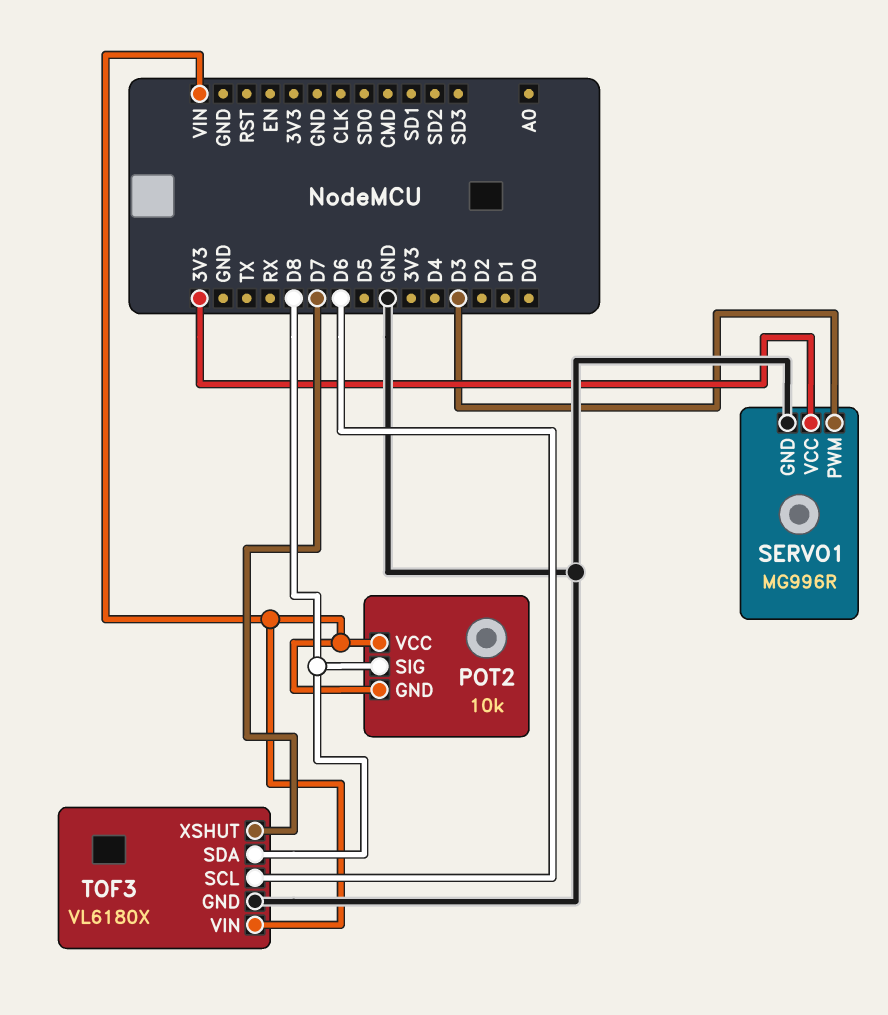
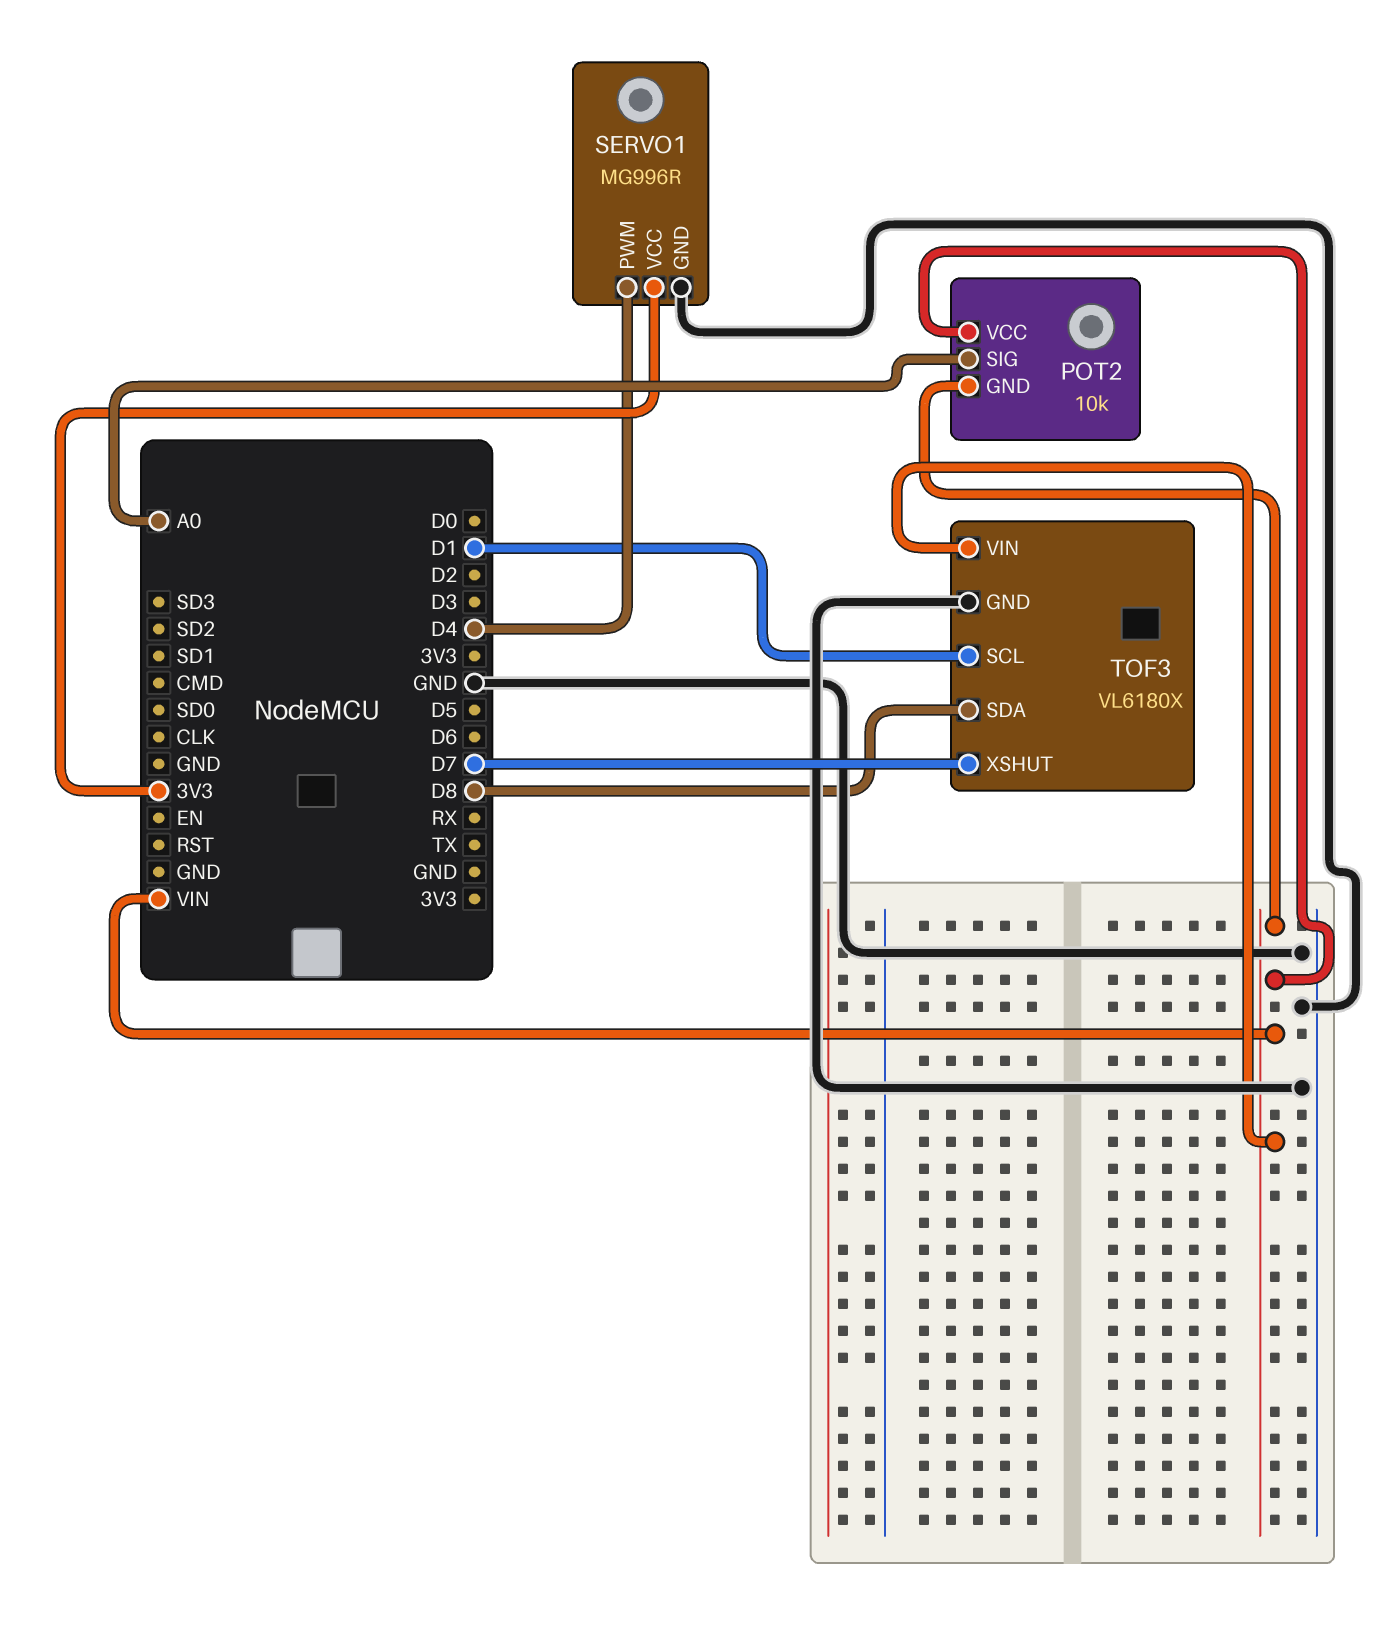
POT2 pin SIG: D8 -> A0
SERVO1 pin PWM: D3 -> D4
TOF3 pin SCL: D6 -> D1

